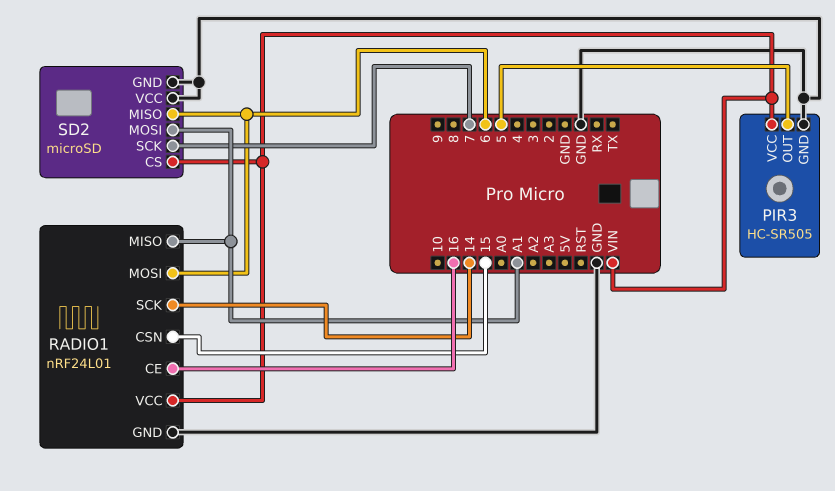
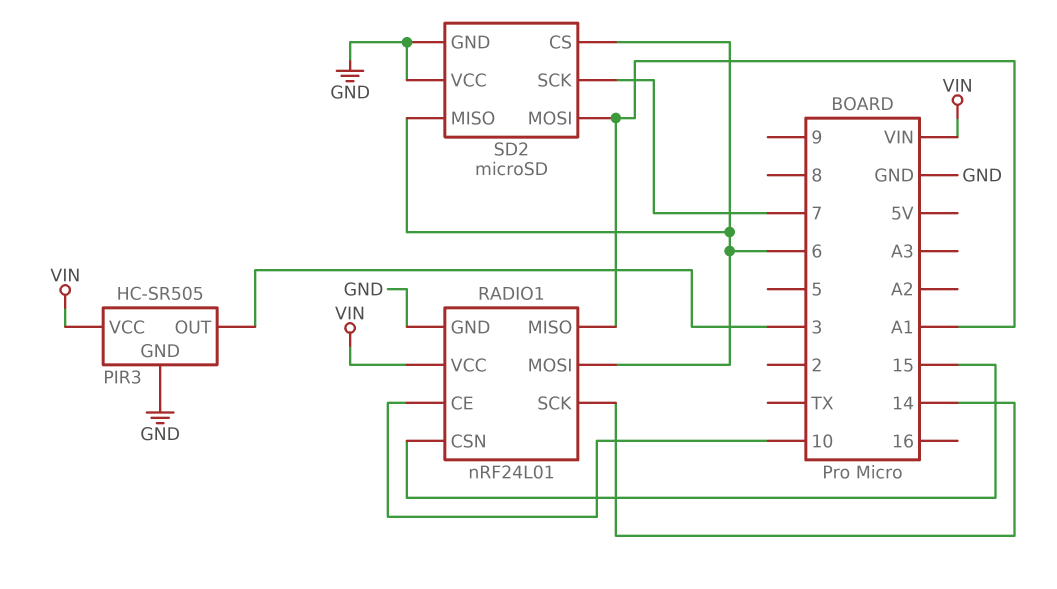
PIR3 pin OUT: 5 -> 3
RADIO1 pin CE: 16 -> 10
SD2 pin CS: VIN -> 6

